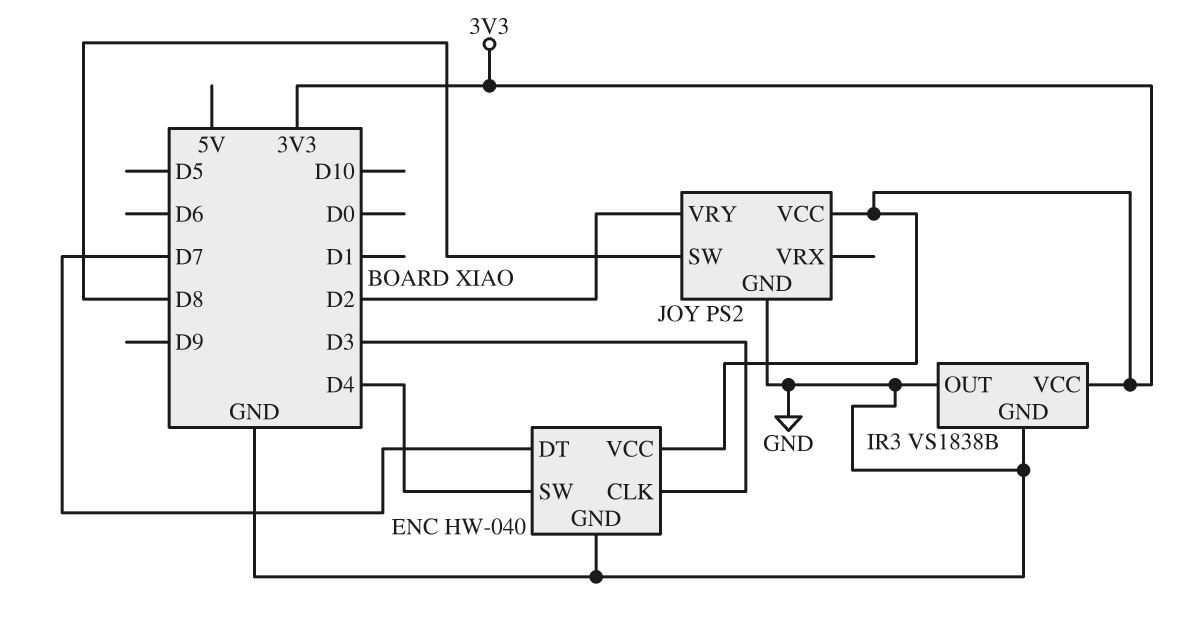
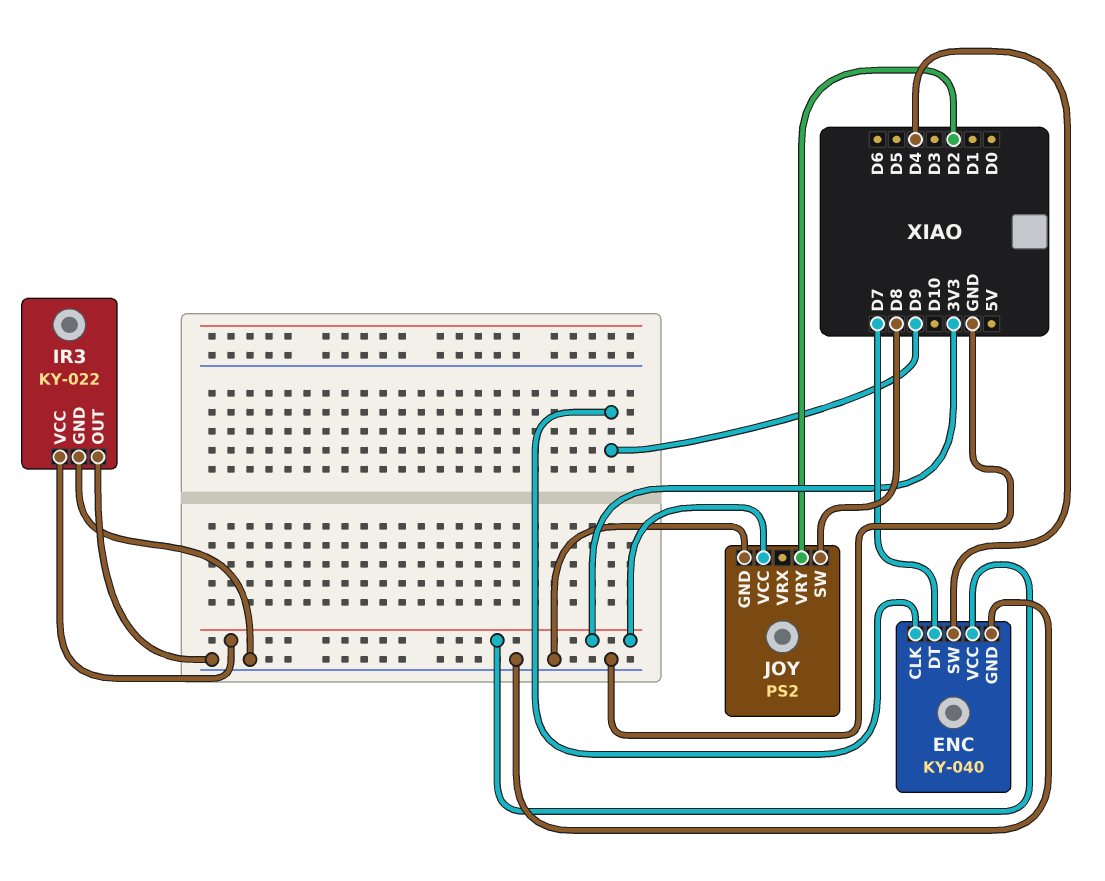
ENC: HW-040 -> KY-040
ENC pin CLK: D3 -> D9
IR3: VS1838B -> KY-022

